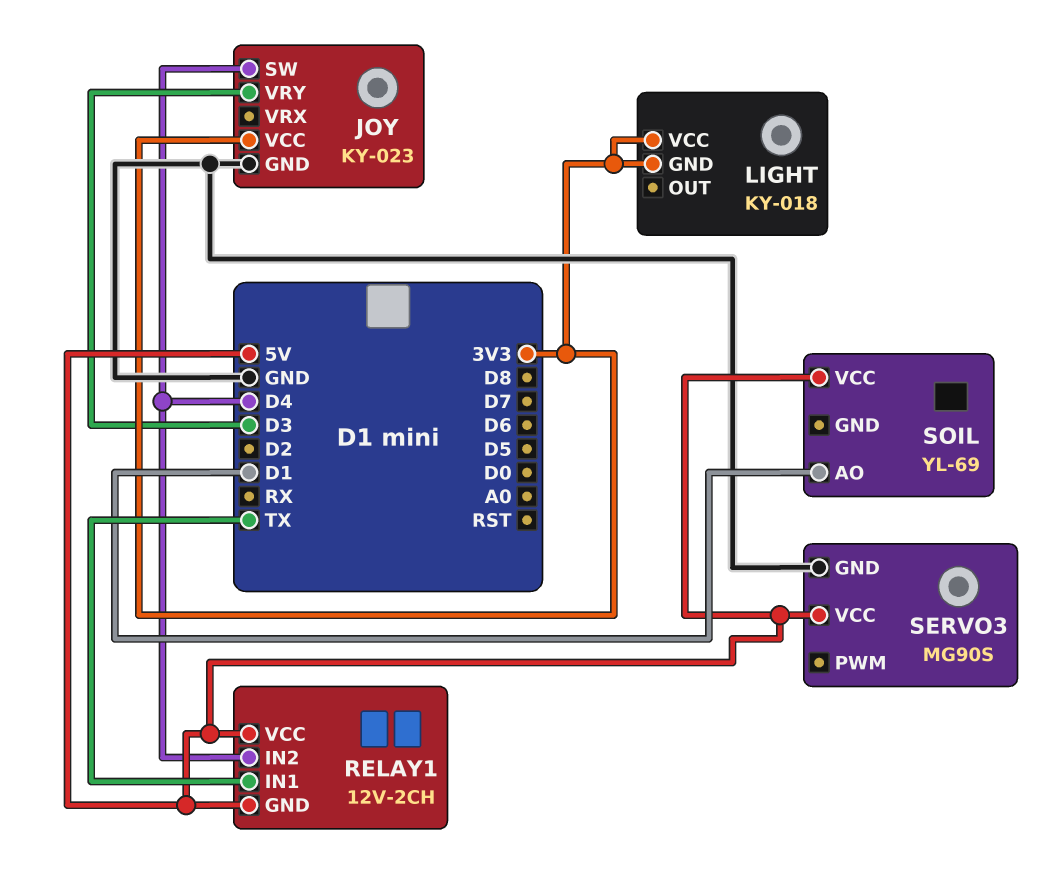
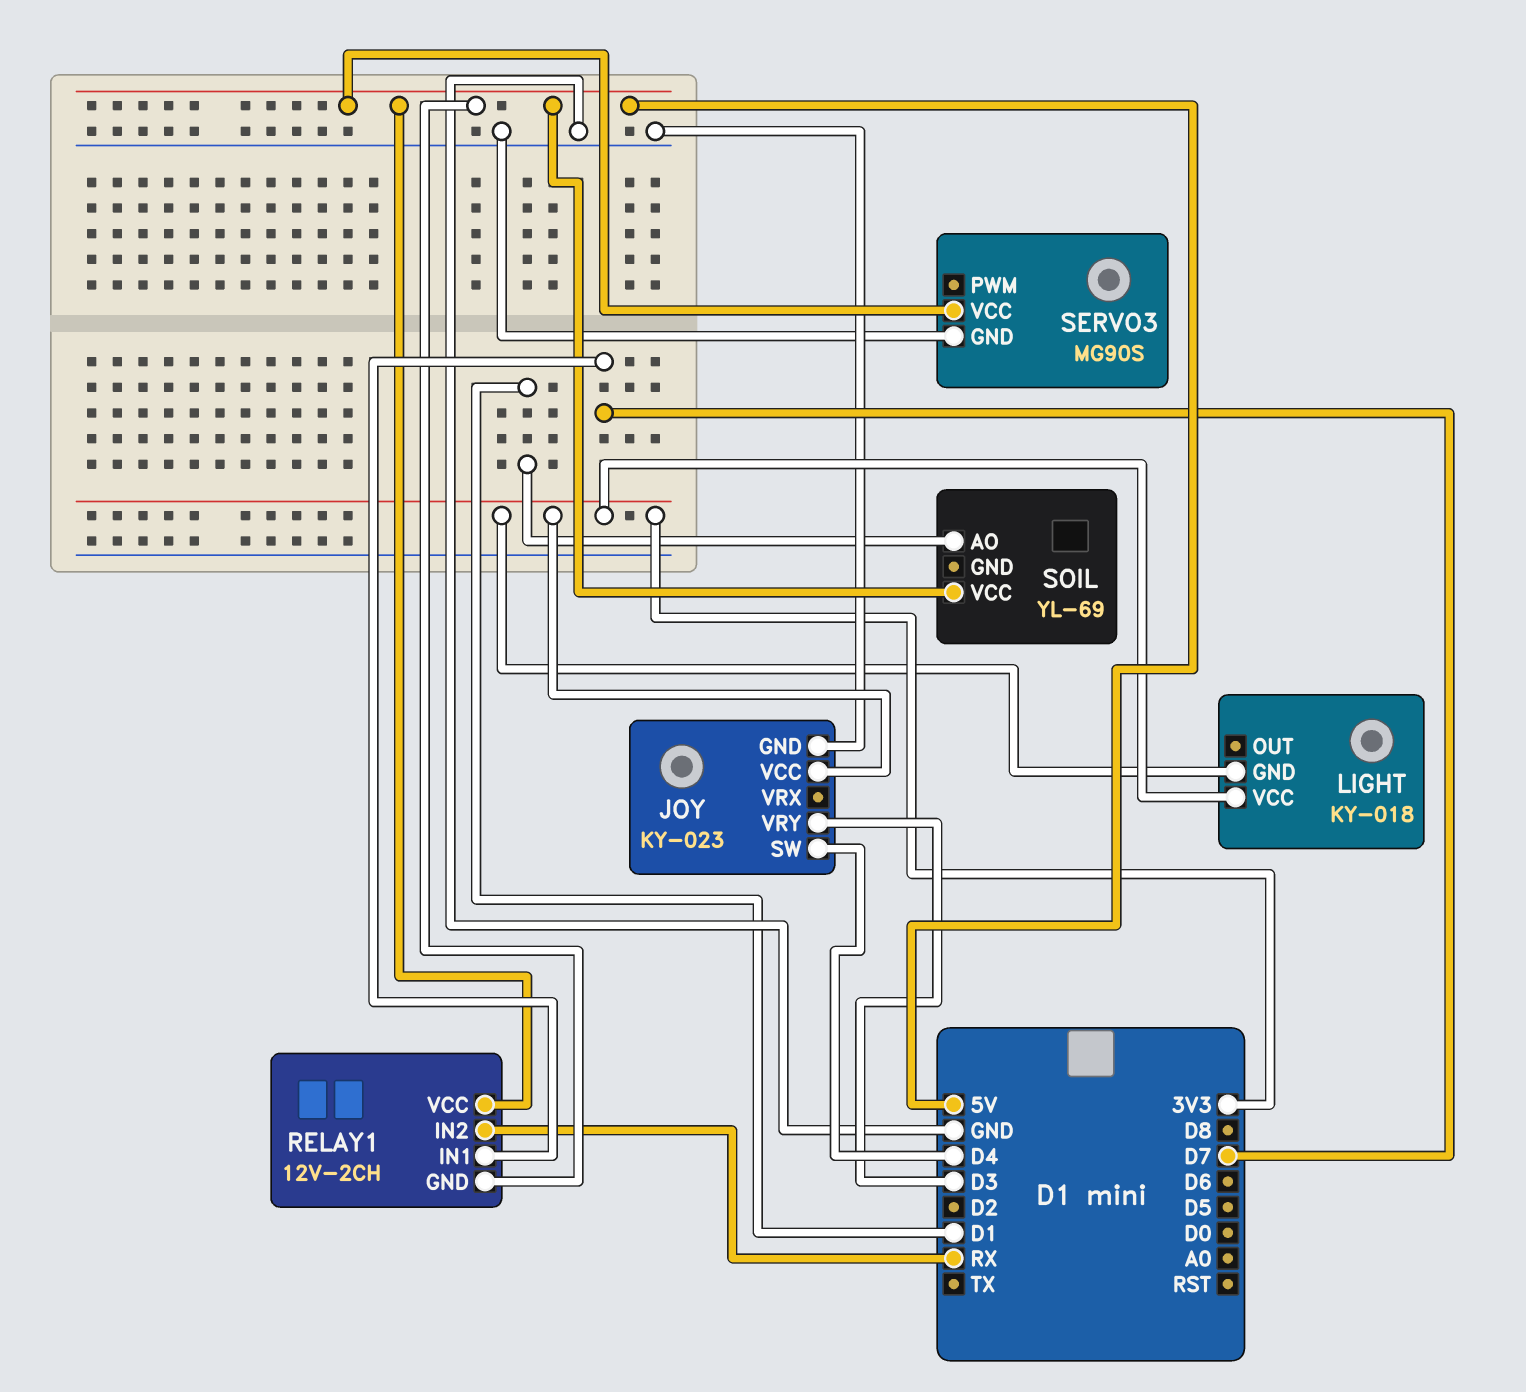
RELAY1 pin IN1: TX -> D7
RELAY1 pin IN2: D4 -> RX

